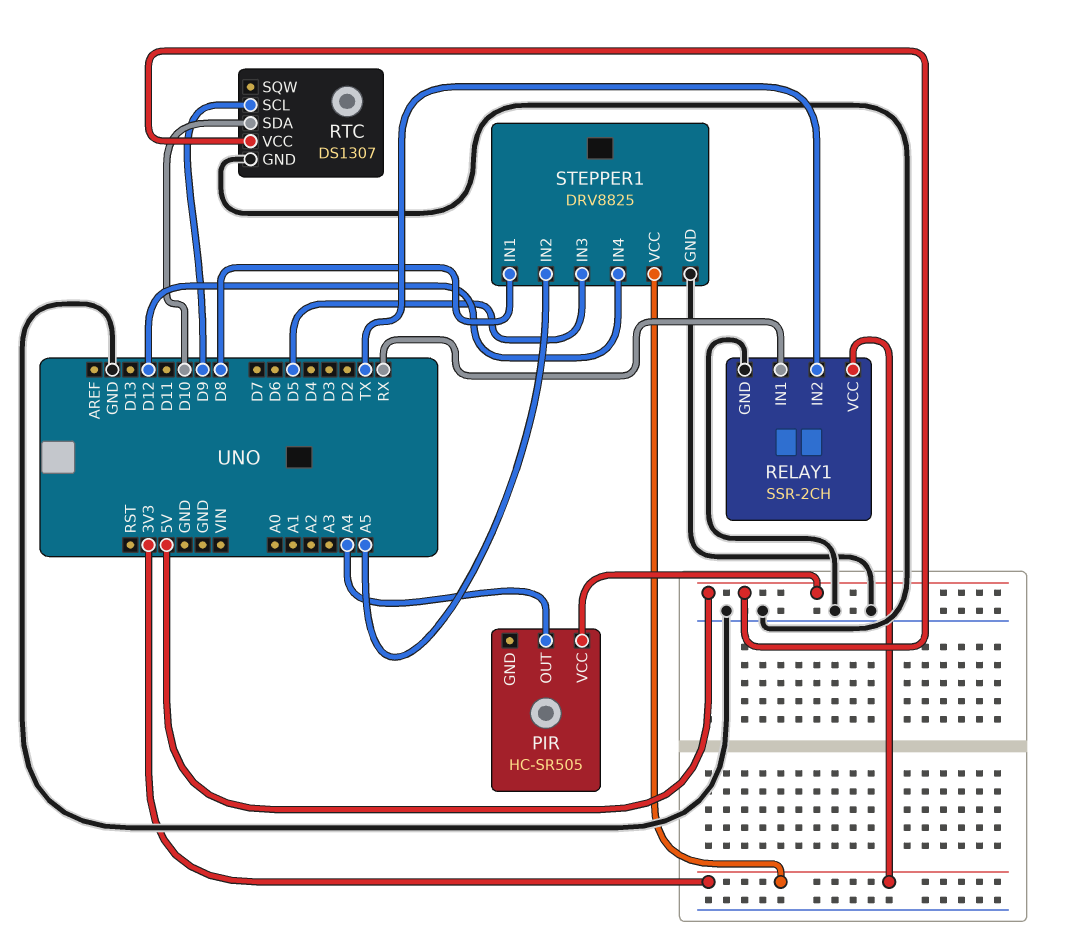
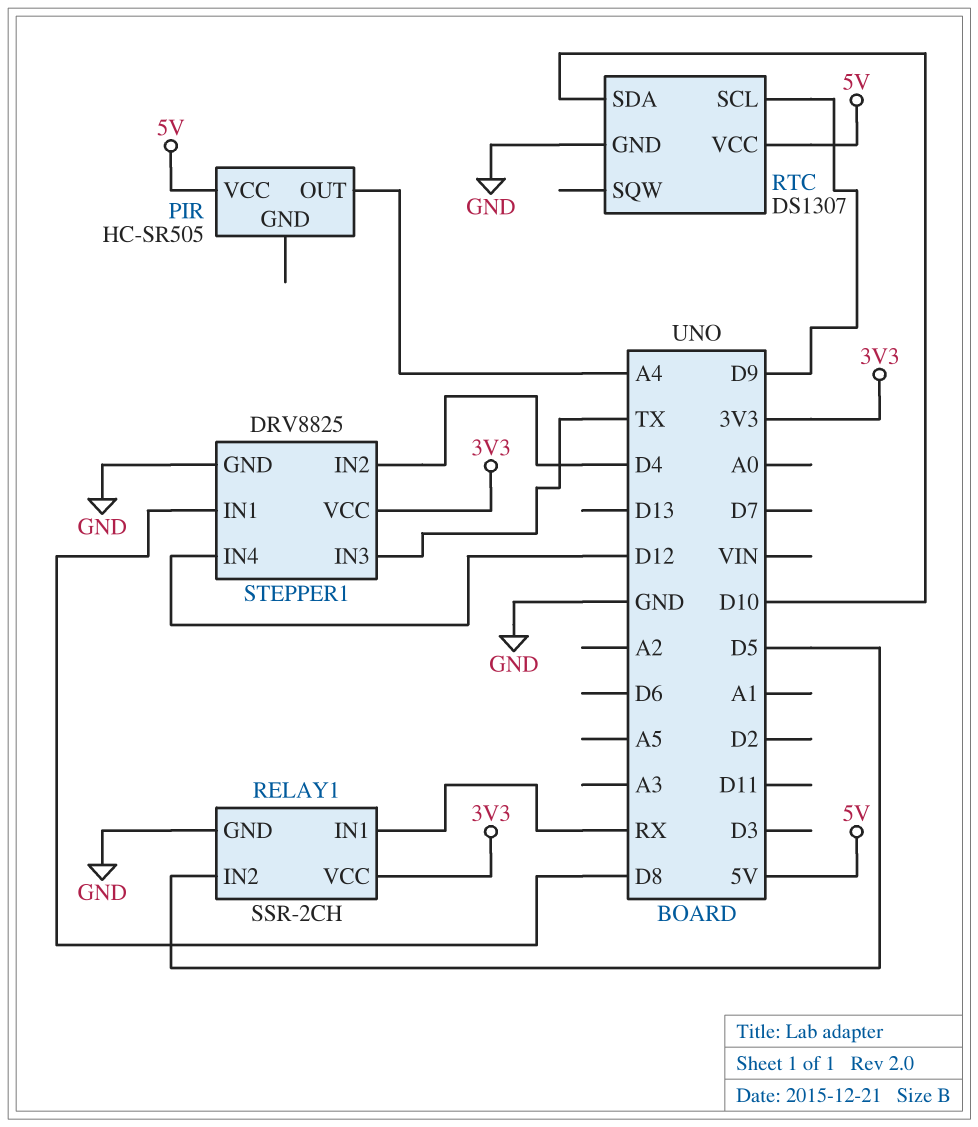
RELAY1 pin IN2: TX -> D5
STEPPER1 pin IN2: A5 -> D4
STEPPER1 pin IN3: D5 -> TX

